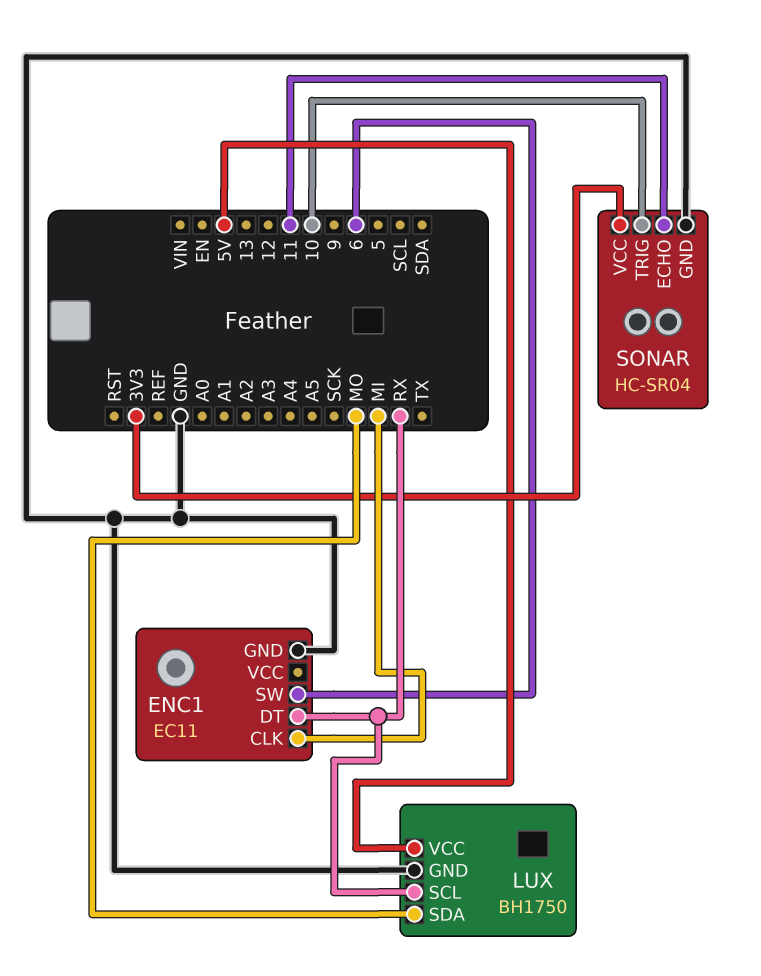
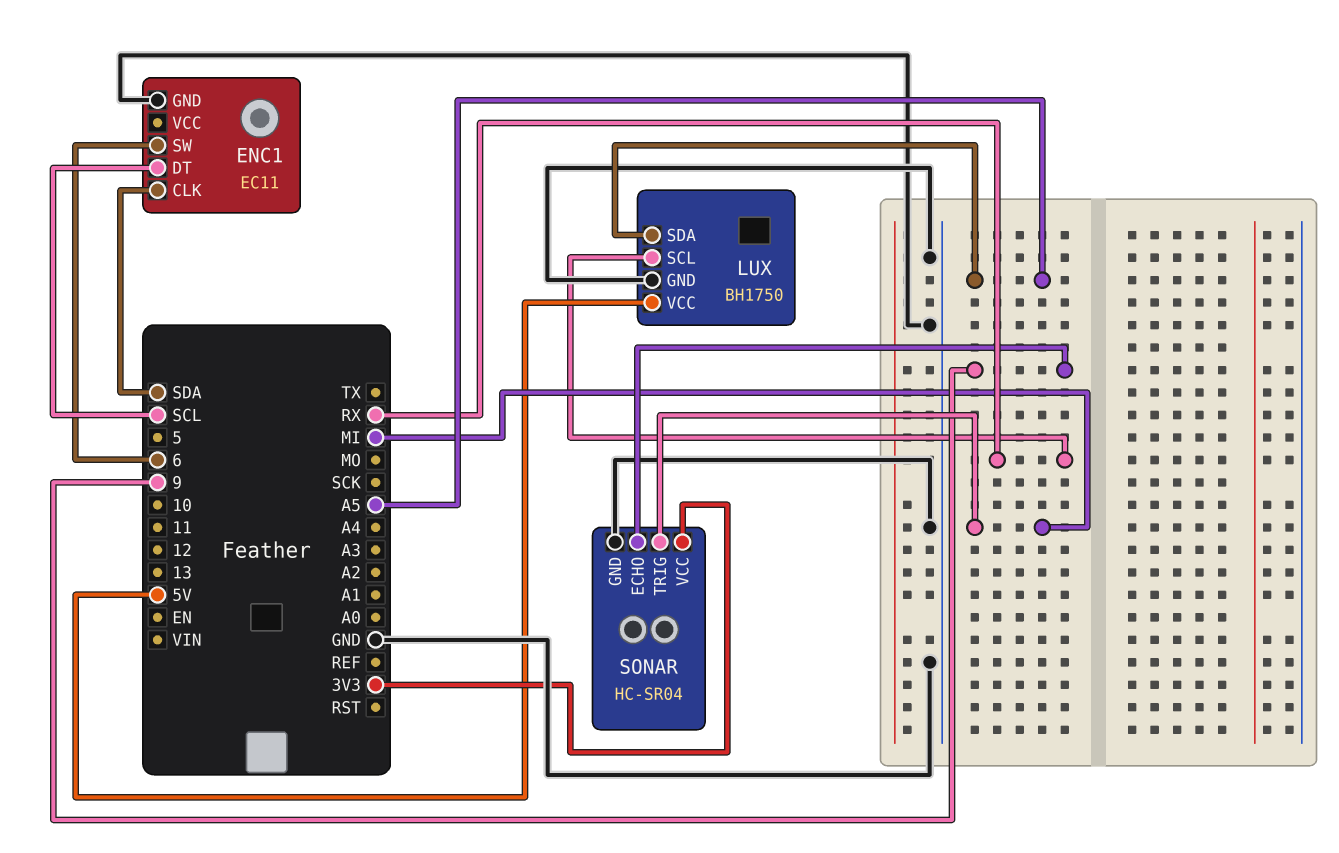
ENC1 pin CLK: MI -> SDA
ENC1 pin DT: RX -> SCL
LUX pin SDA: MO -> A5
SONAR pin ECHO: 11 -> 9
SONAR pin TRIG: 10 -> MI

